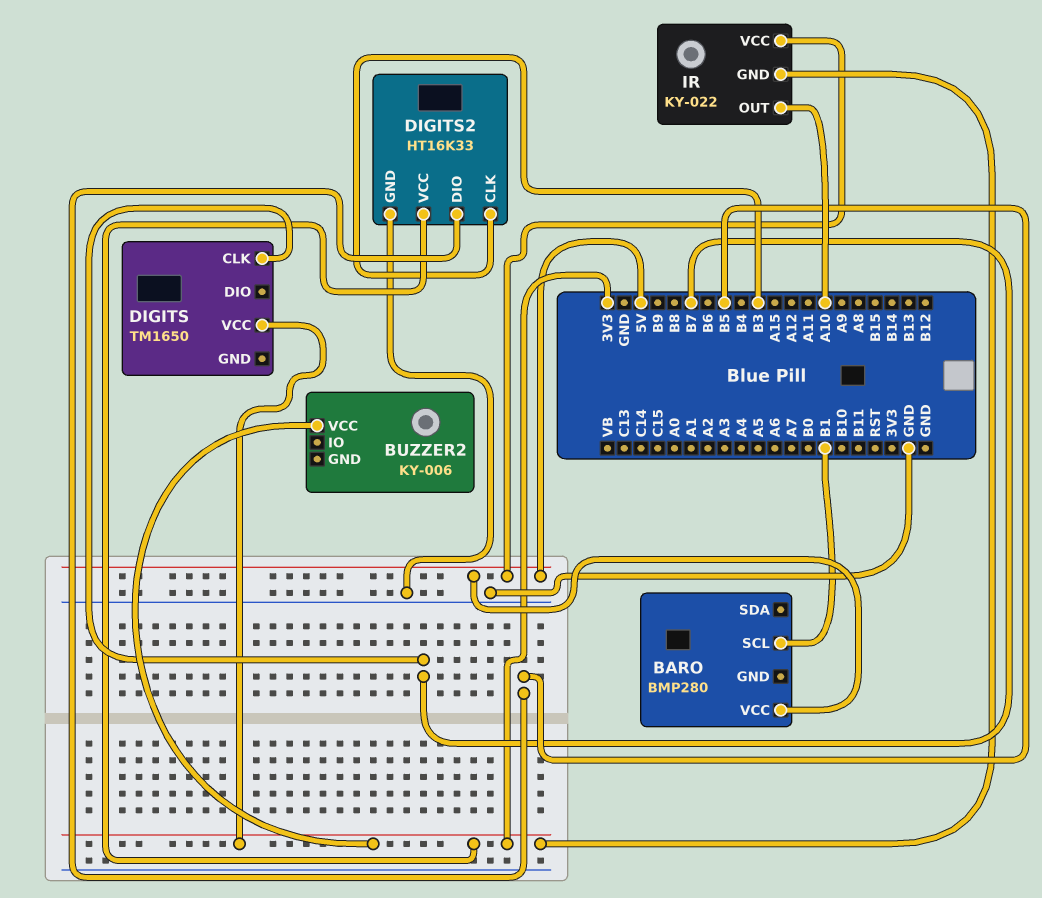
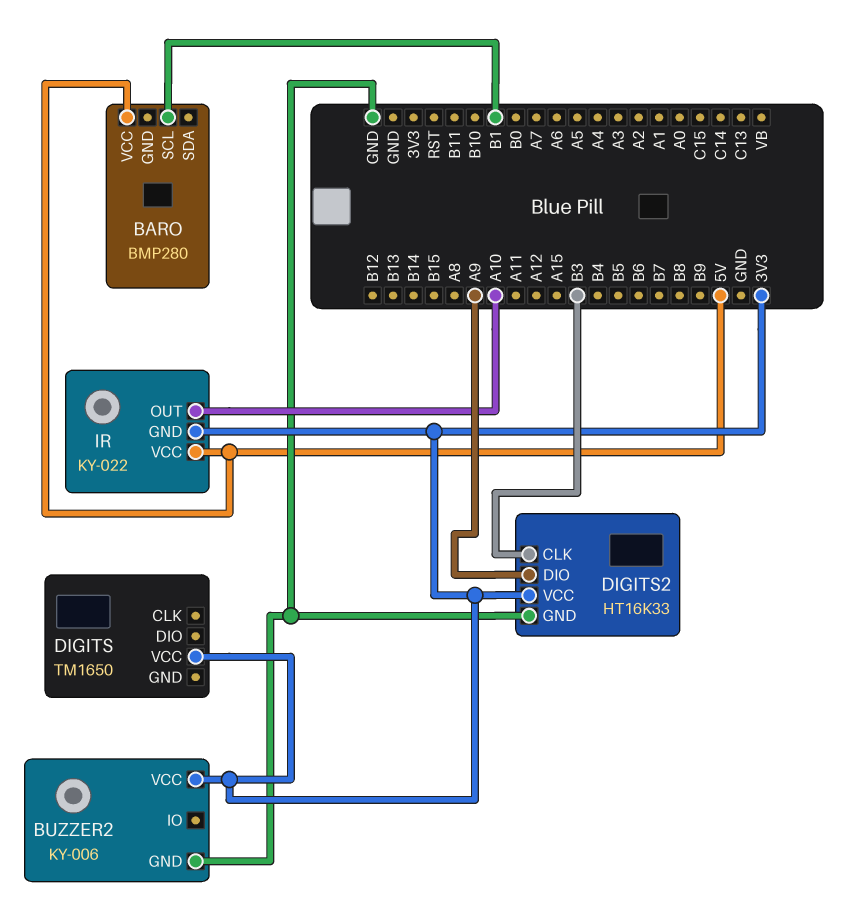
BUZZER2 pin GND: none -> GND
DIGITS pin CLK: B7 -> none
DIGITS2 pin DIO: B5 -> A9

